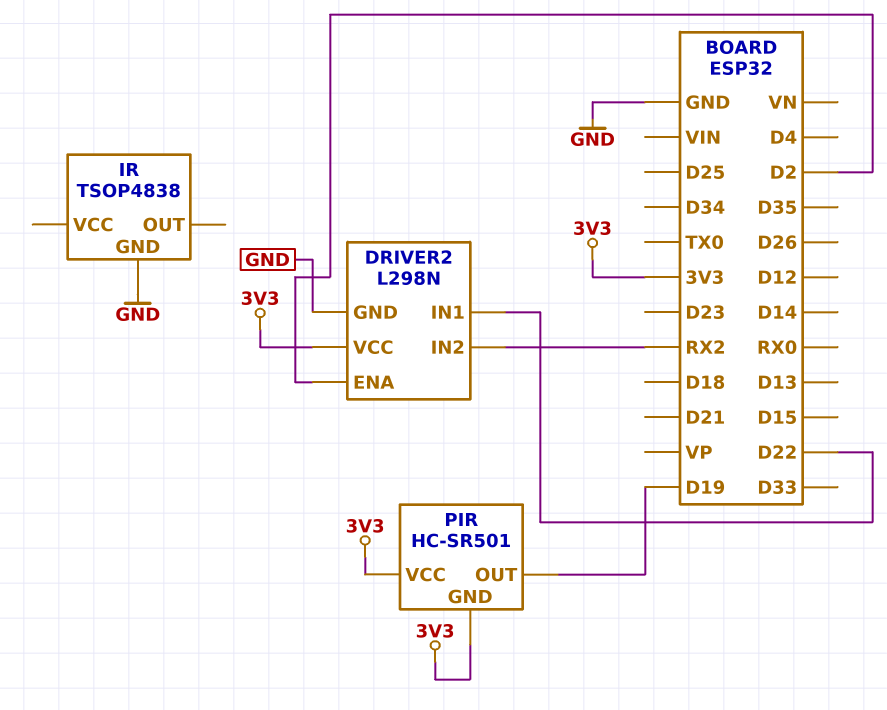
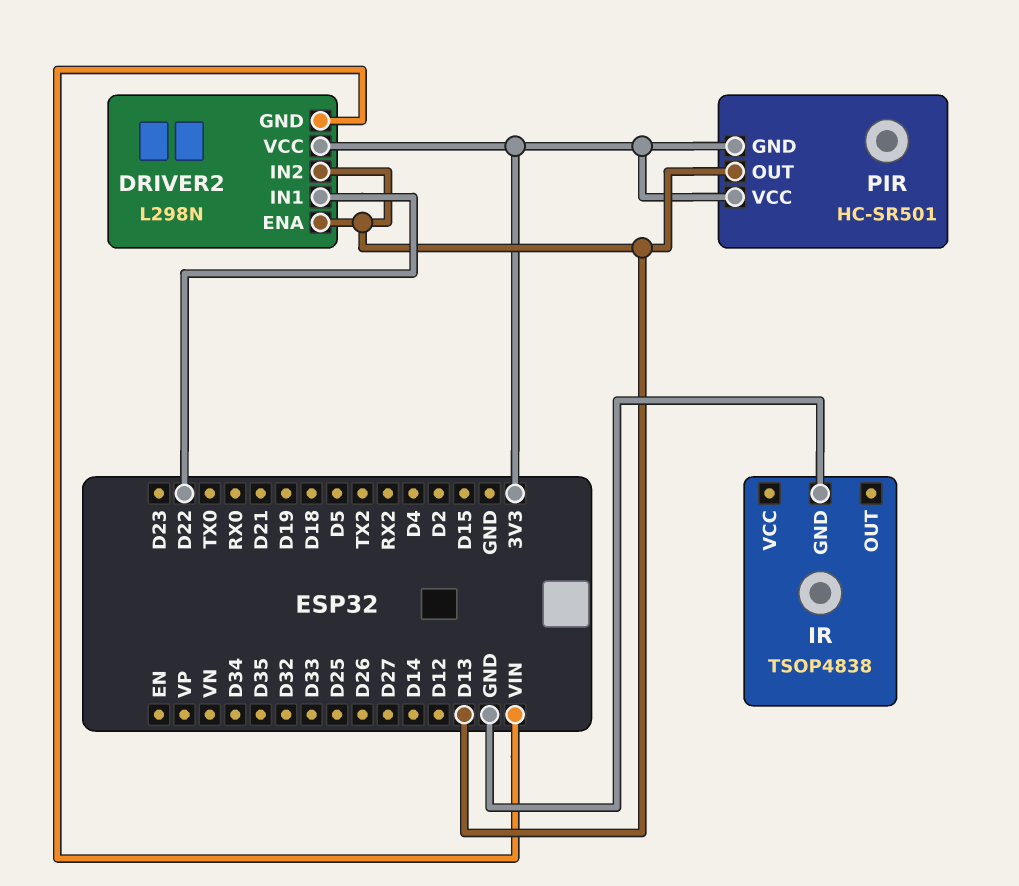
DRIVER2 pin ENA: D2 -> D13
DRIVER2 pin GND: GND -> VIN
DRIVER2 pin IN2: RX2 -> D13
PIR pin OUT: D19 -> D13

